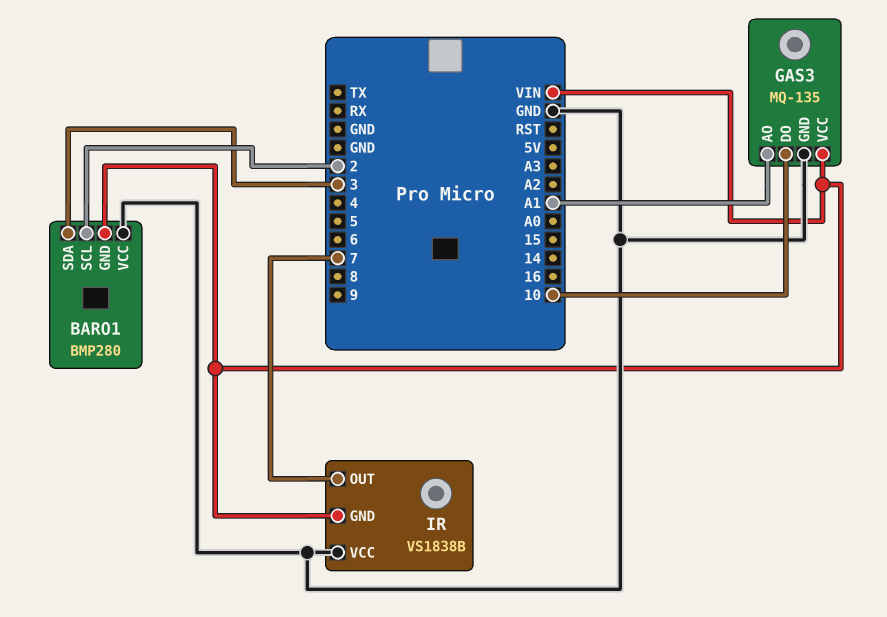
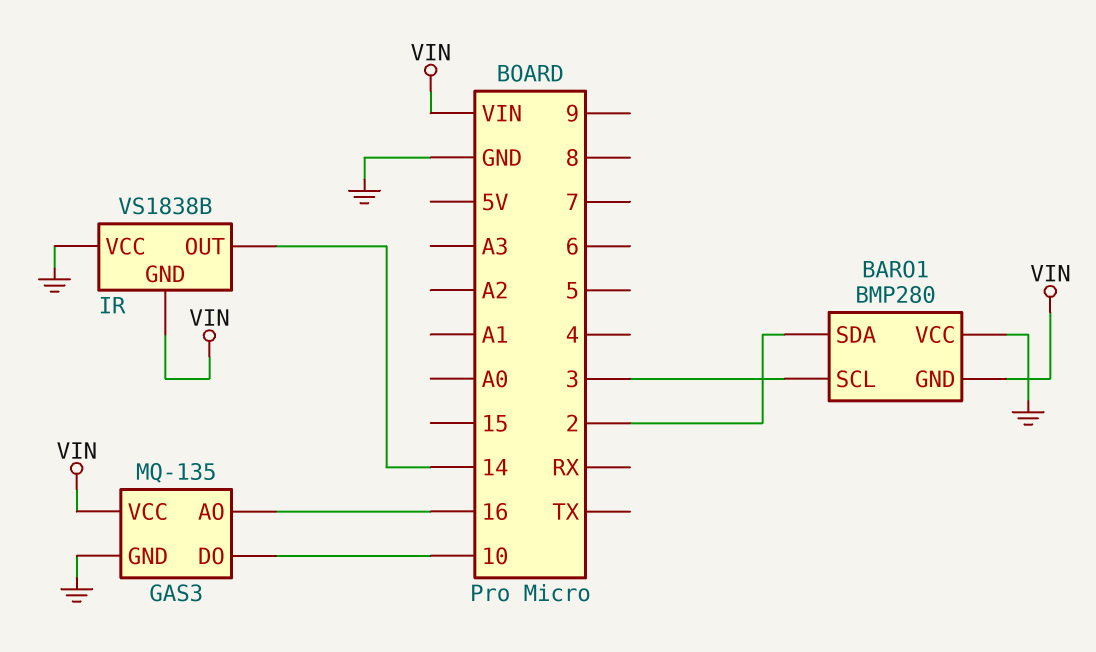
BARO1 pin SCL: 2 -> 3
BARO1 pin SDA: 3 -> 2
GAS3 pin AO: A1 -> 16
IR pin OUT: 7 -> 14

